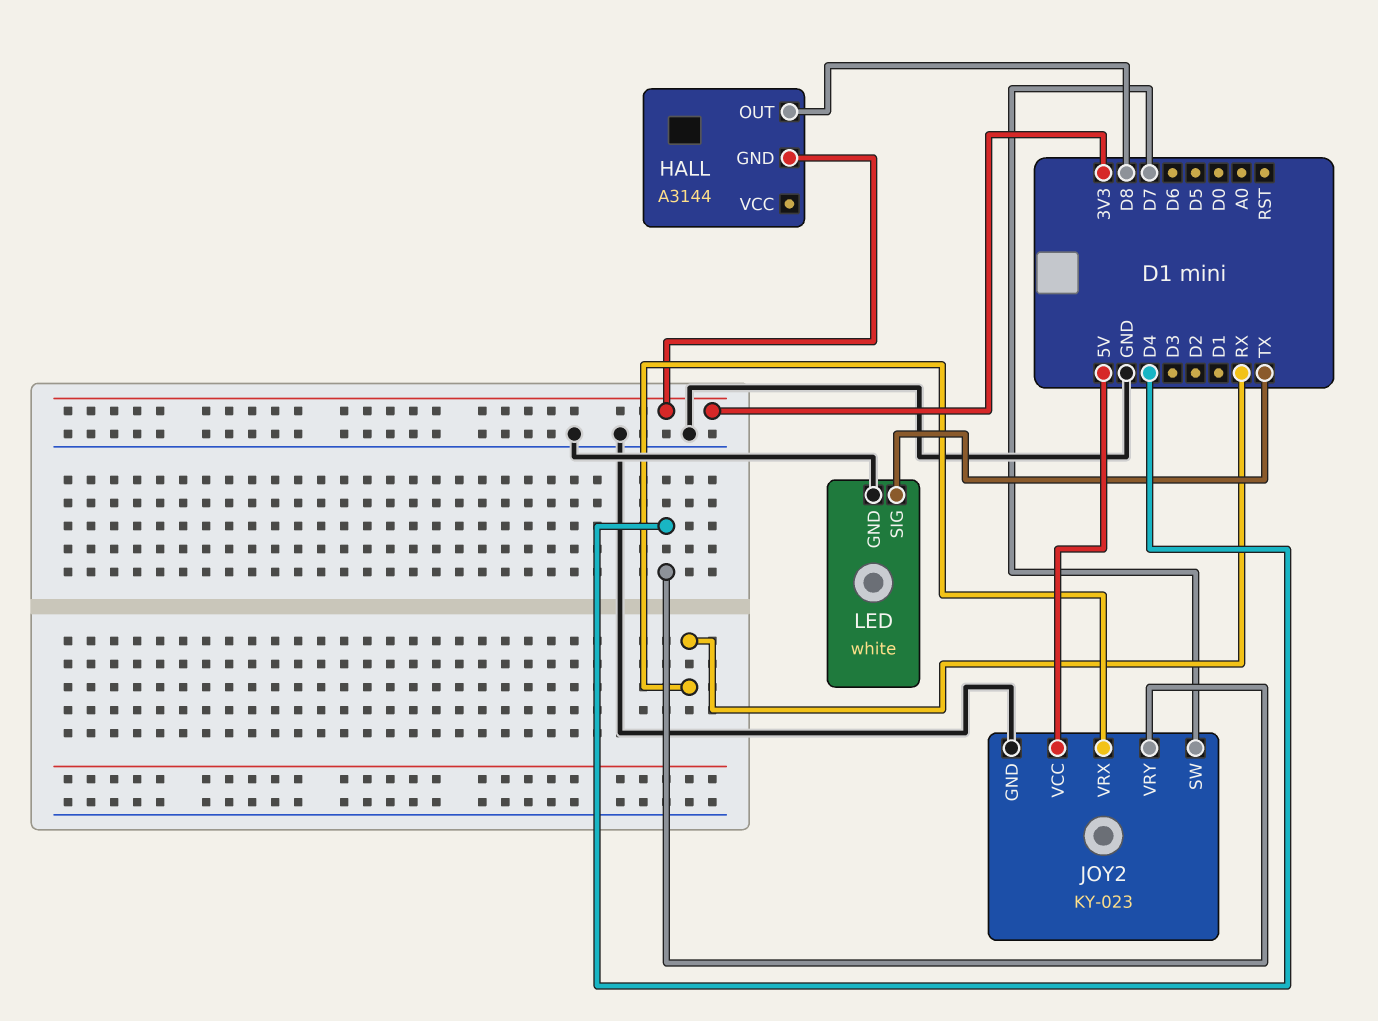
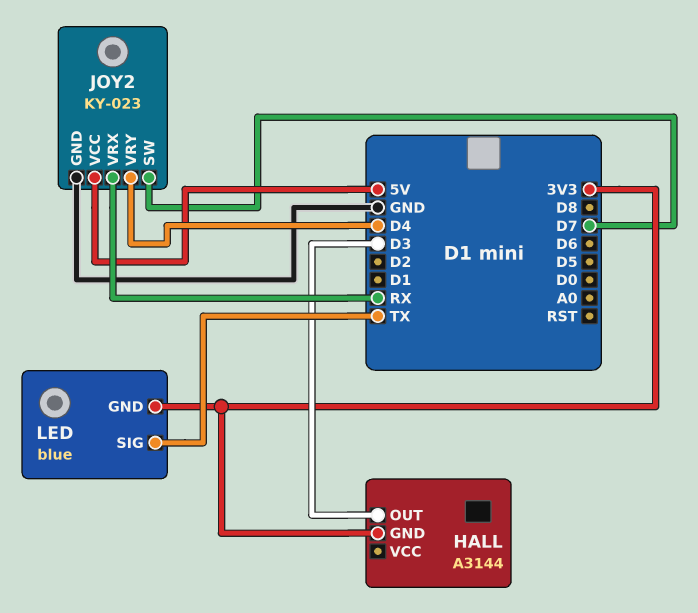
HALL pin OUT: D8 -> D3
LED: white -> blue
LED pin GND: GND -> 3V3

